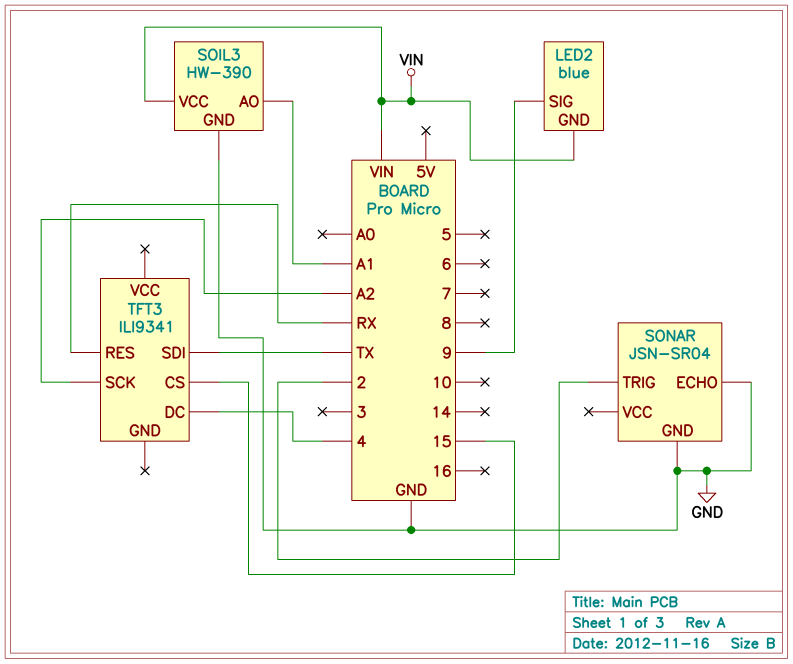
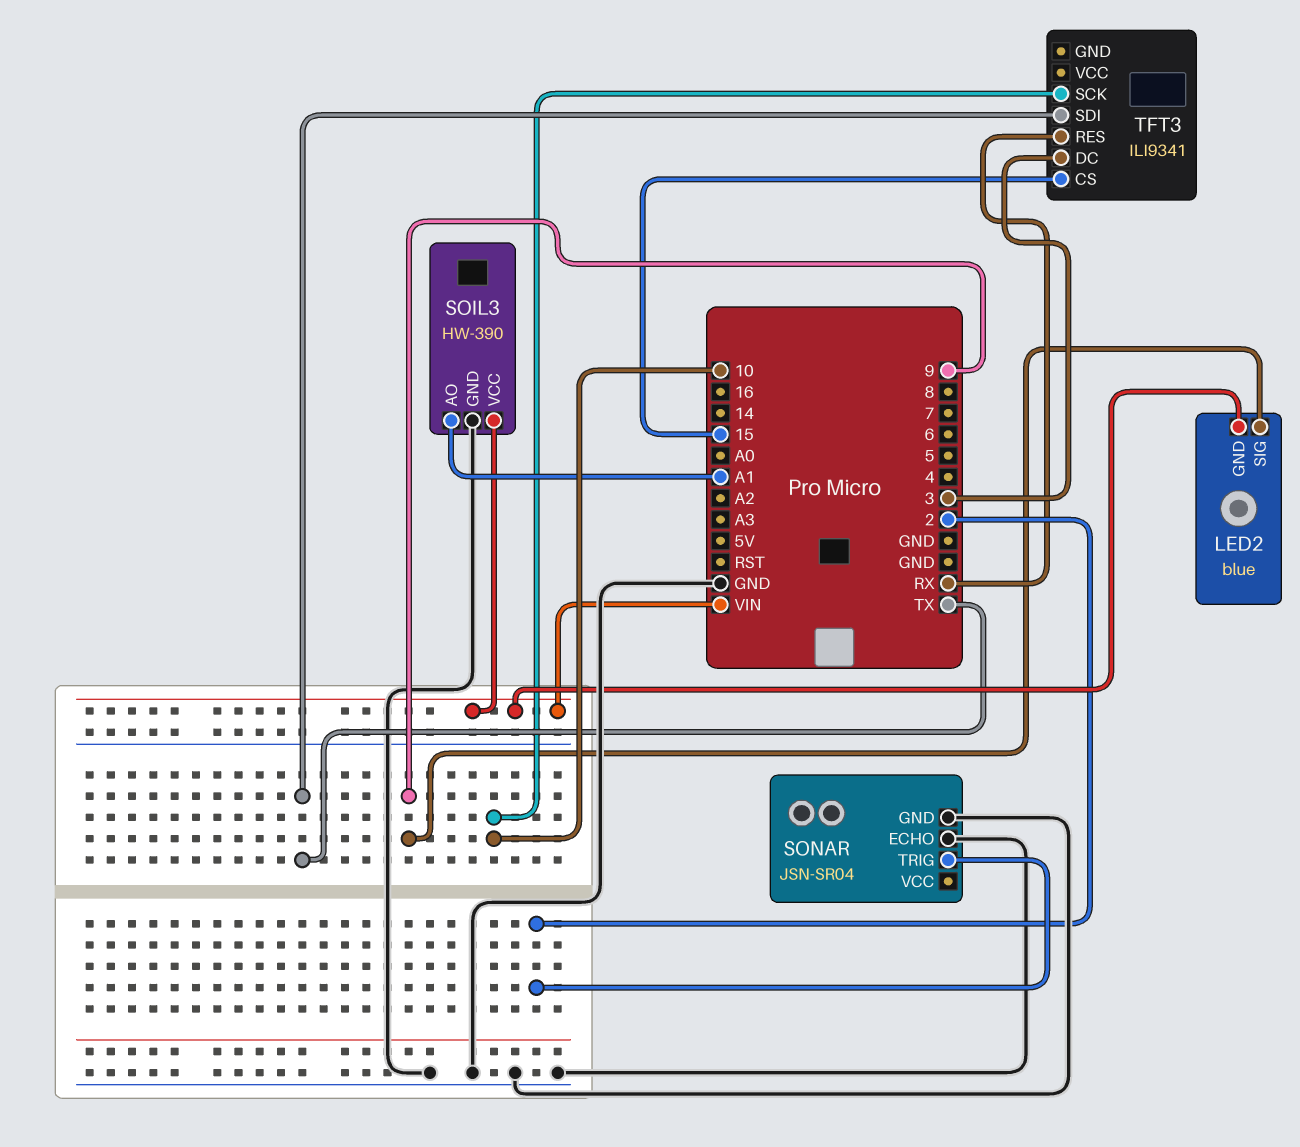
TFT3 pin DC: 4 -> 3
TFT3 pin SCK: A2 -> 10

